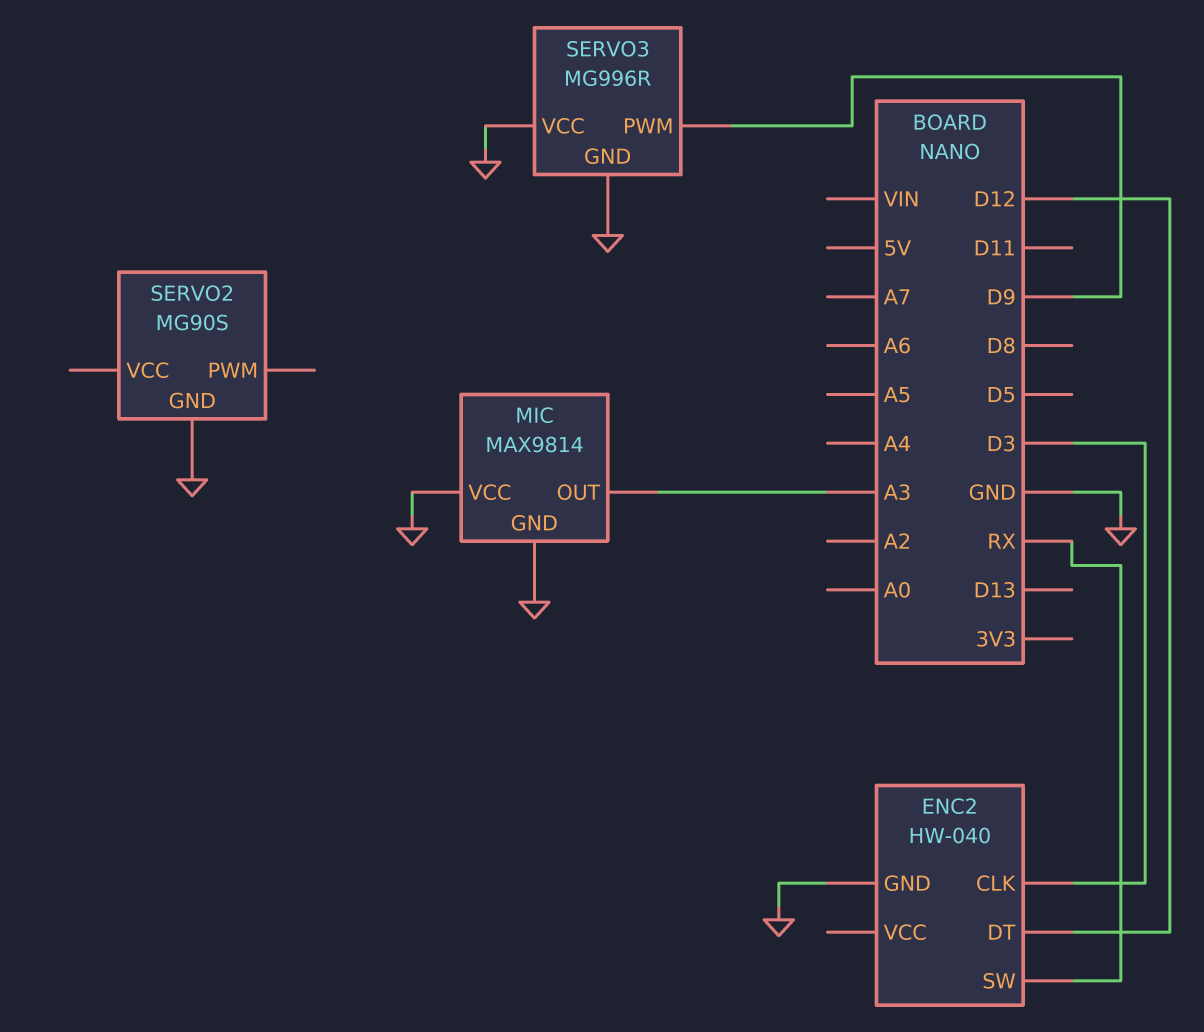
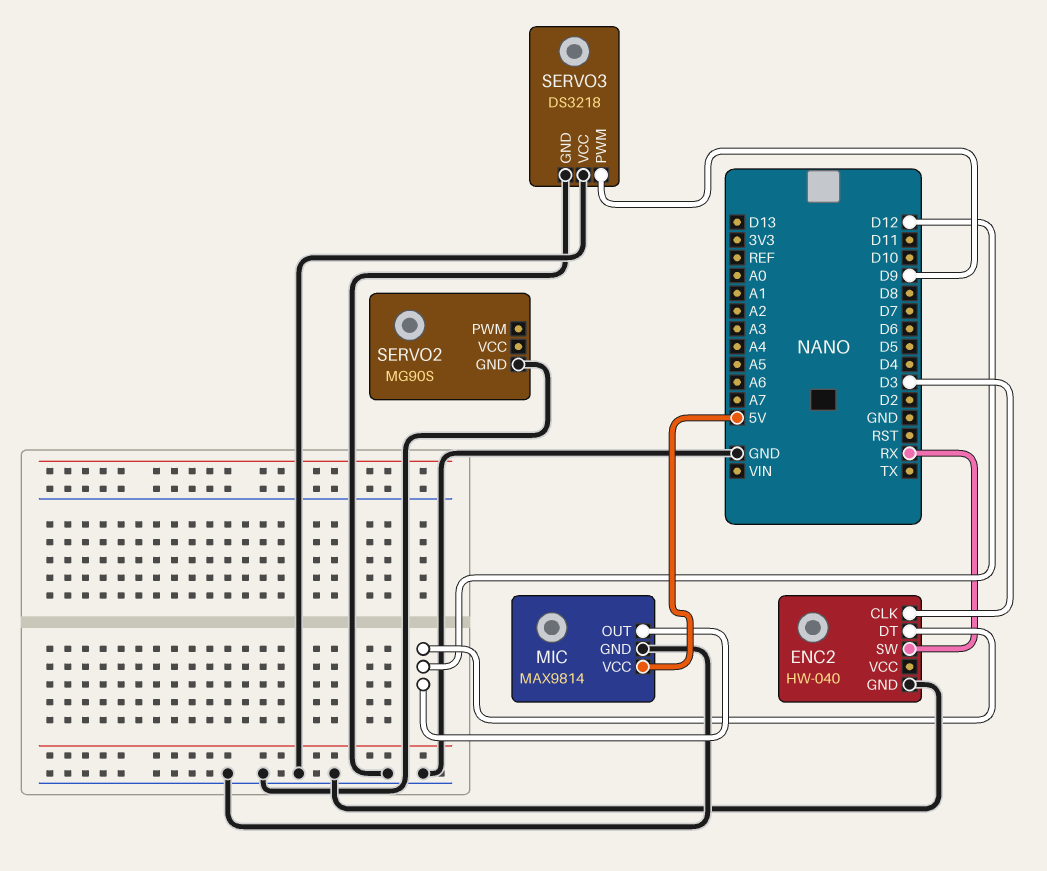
MIC pin OUT: A3 -> D12
MIC pin VCC: GND -> 5V
SERVO3: MG996R -> DS3218

